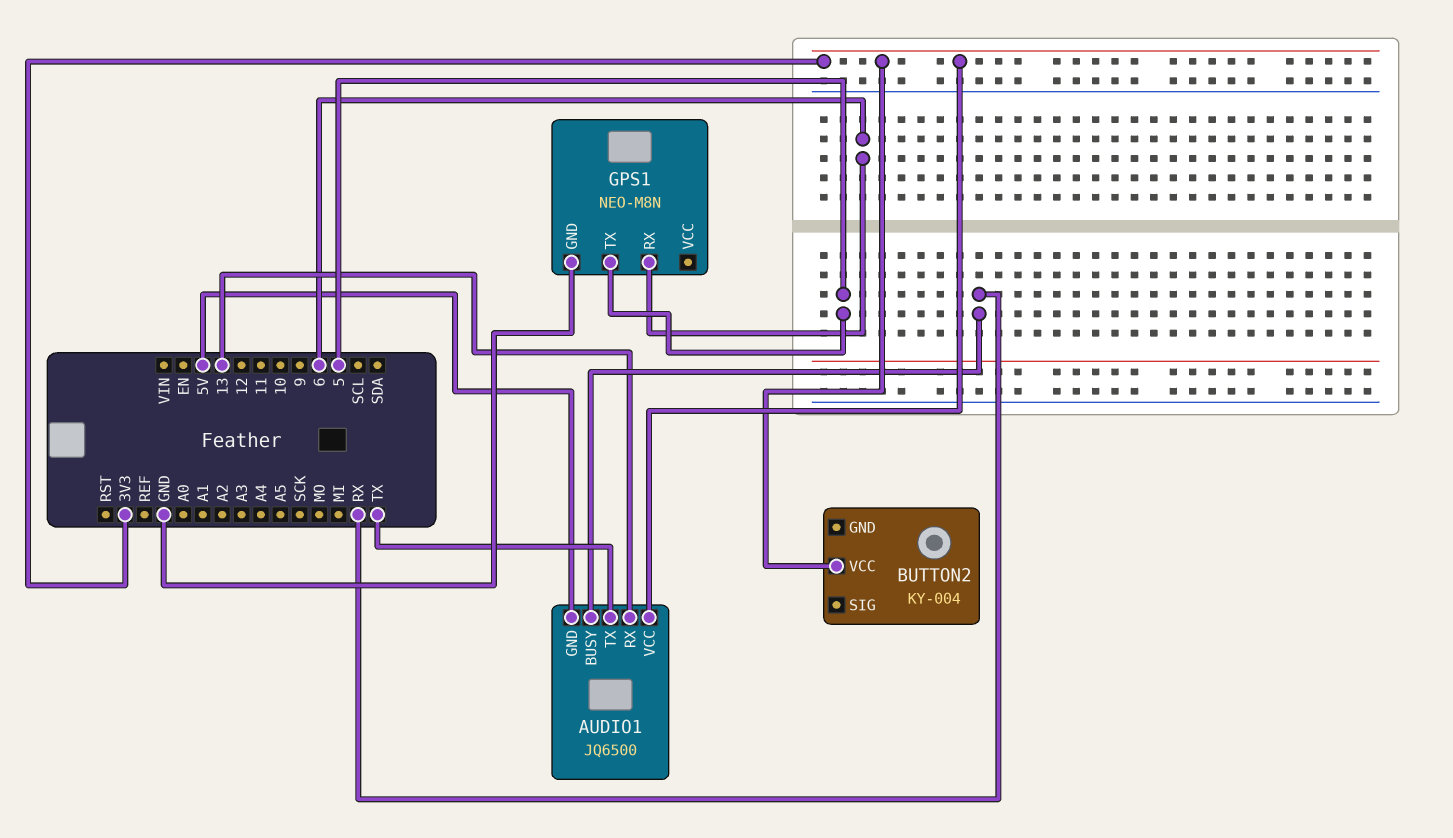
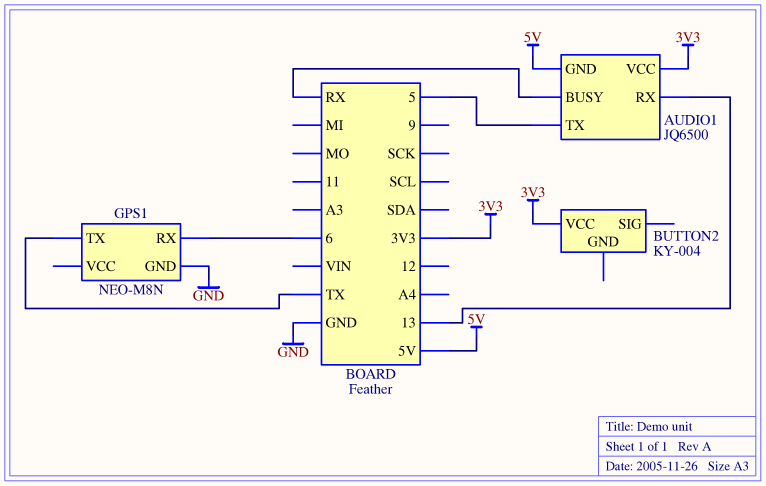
AUDIO1 pin TX: TX -> 5
GPS1 pin TX: 5 -> TX

